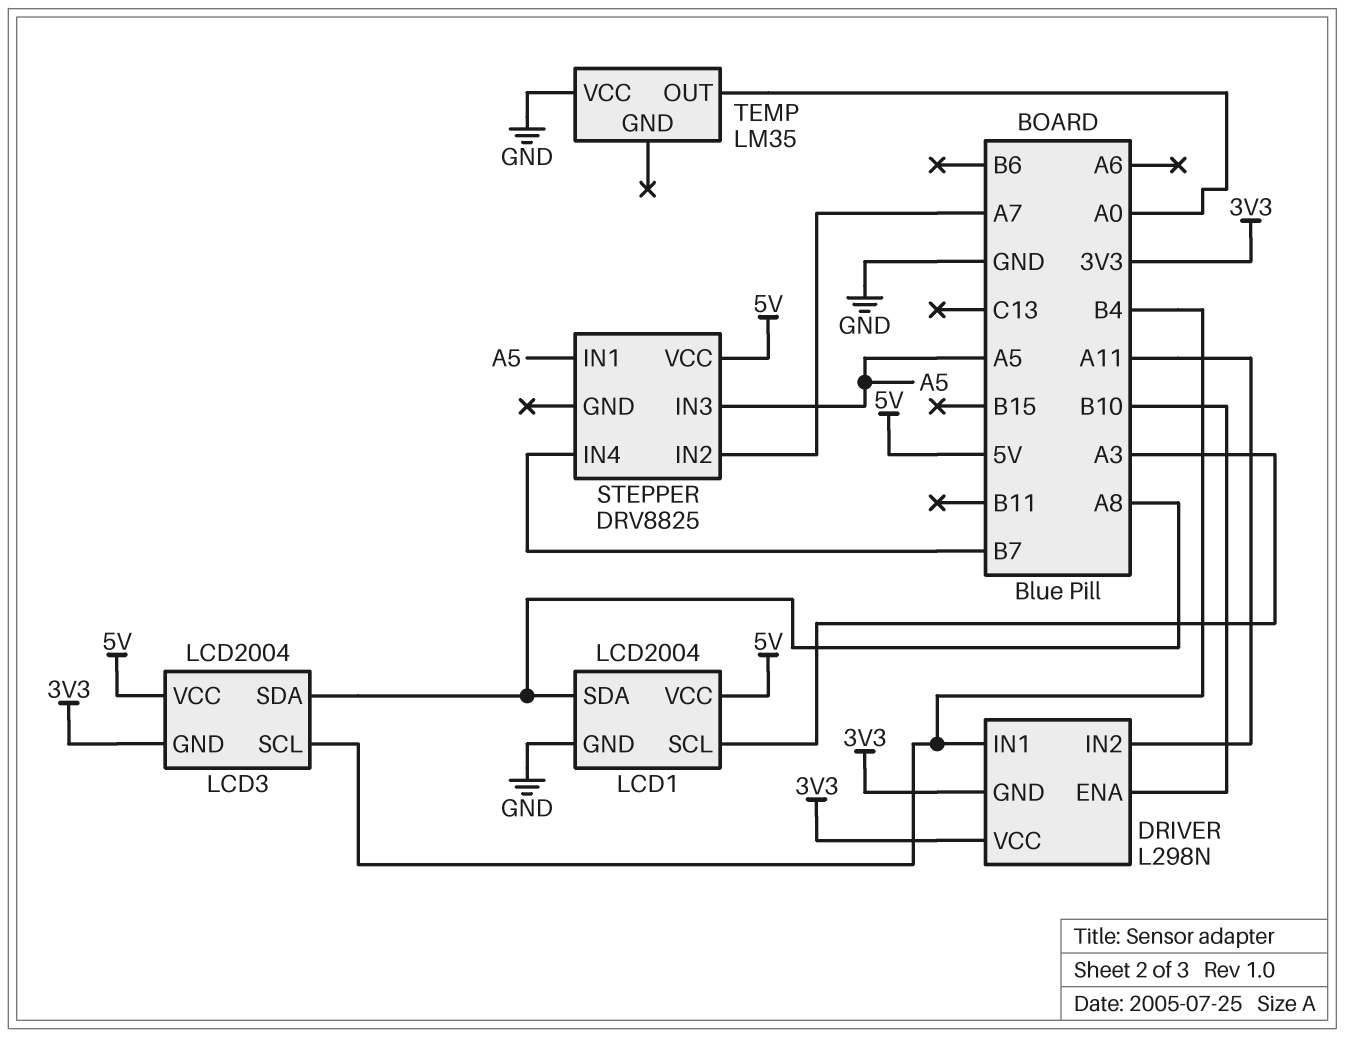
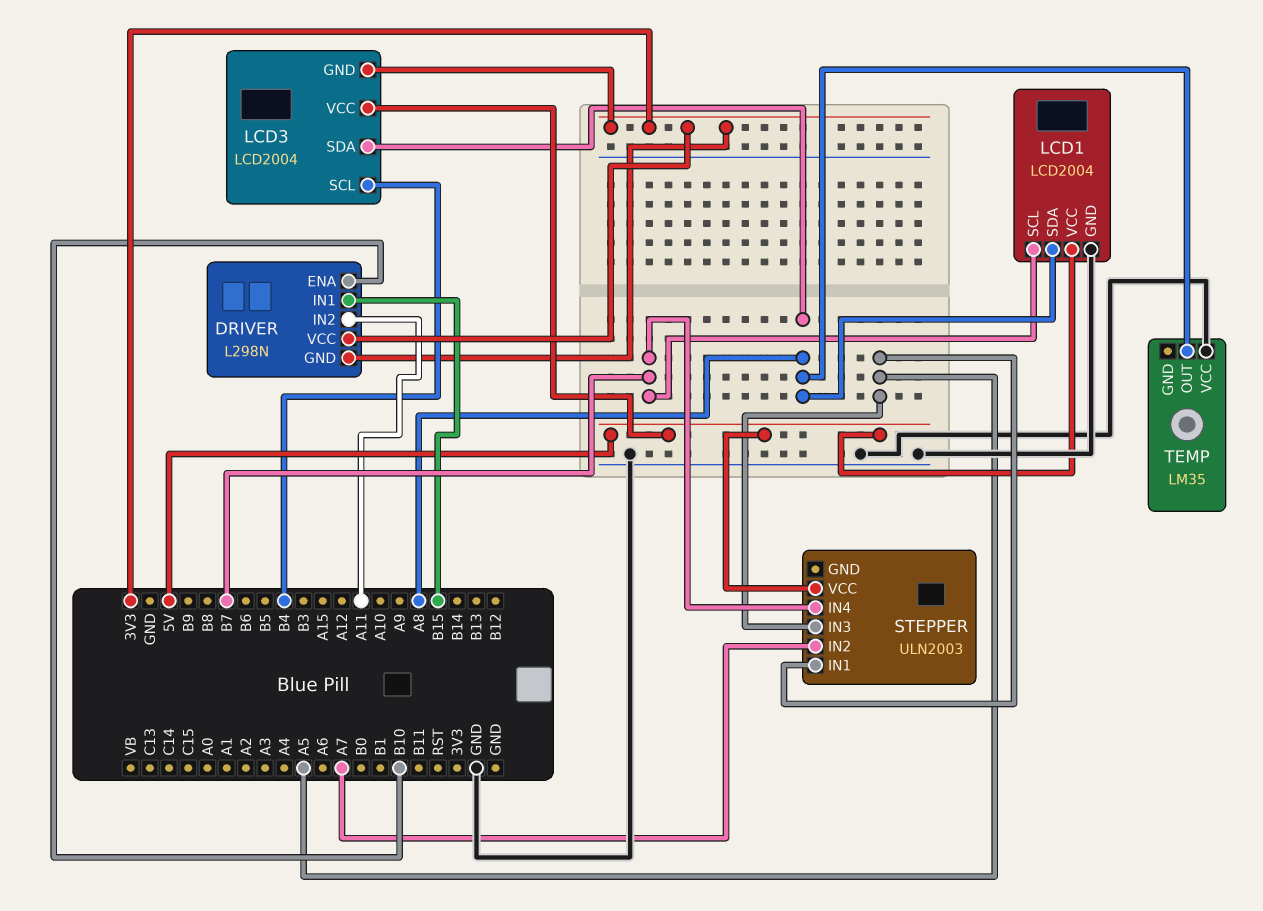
DRIVER pin IN1: B4 -> B15
LCD1 pin SCL: A3 -> B7
STEPPER: DRV8825 -> ULN2003
TEMP pin OUT: A0 -> A8

